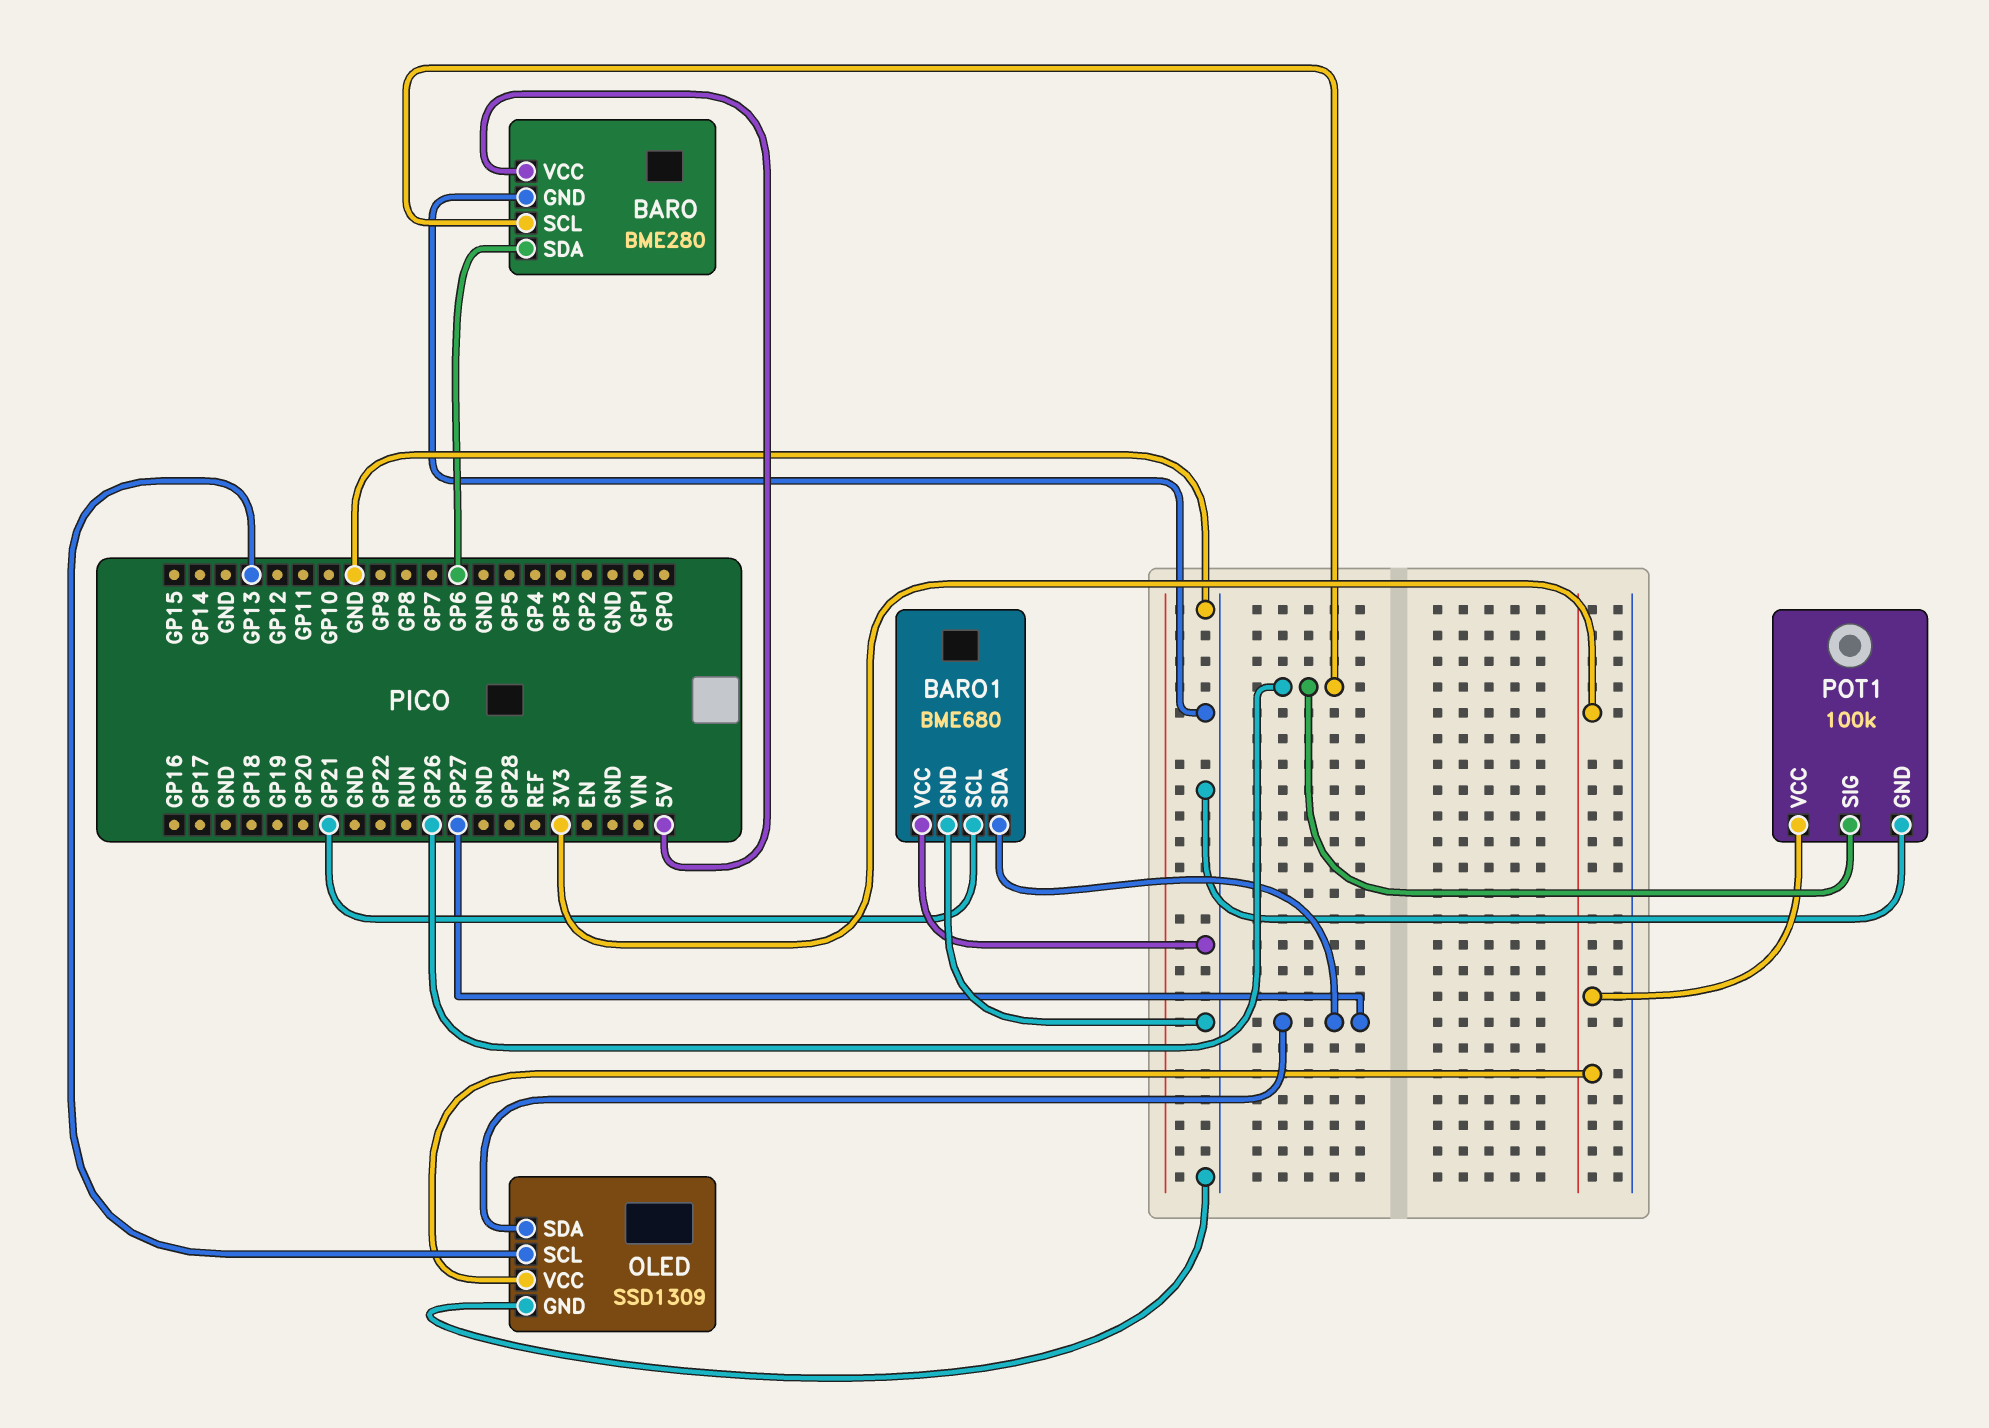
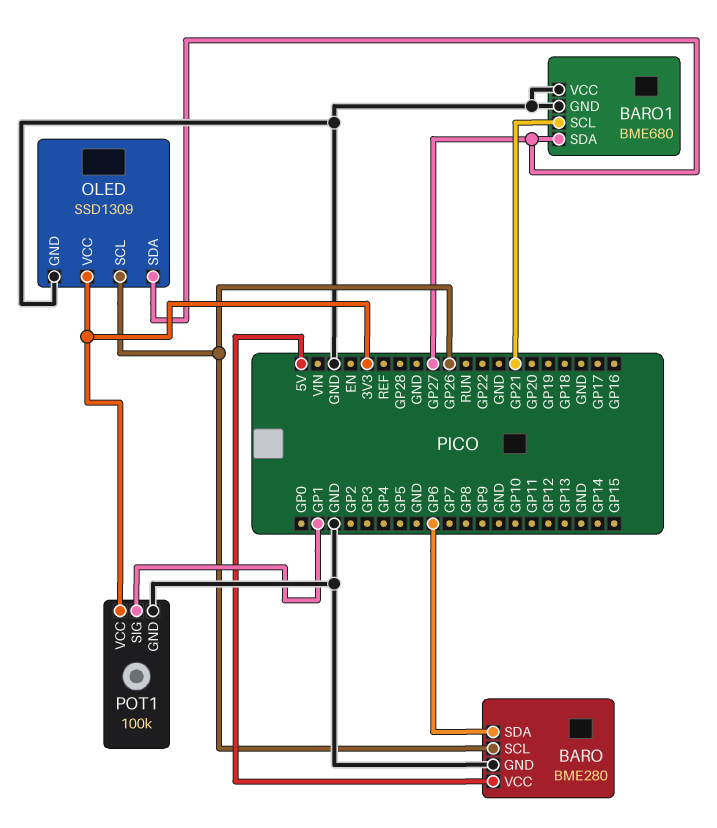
OLED pin SCL: GP13 -> GP26
POT1 pin SIG: GP26 -> GP1

